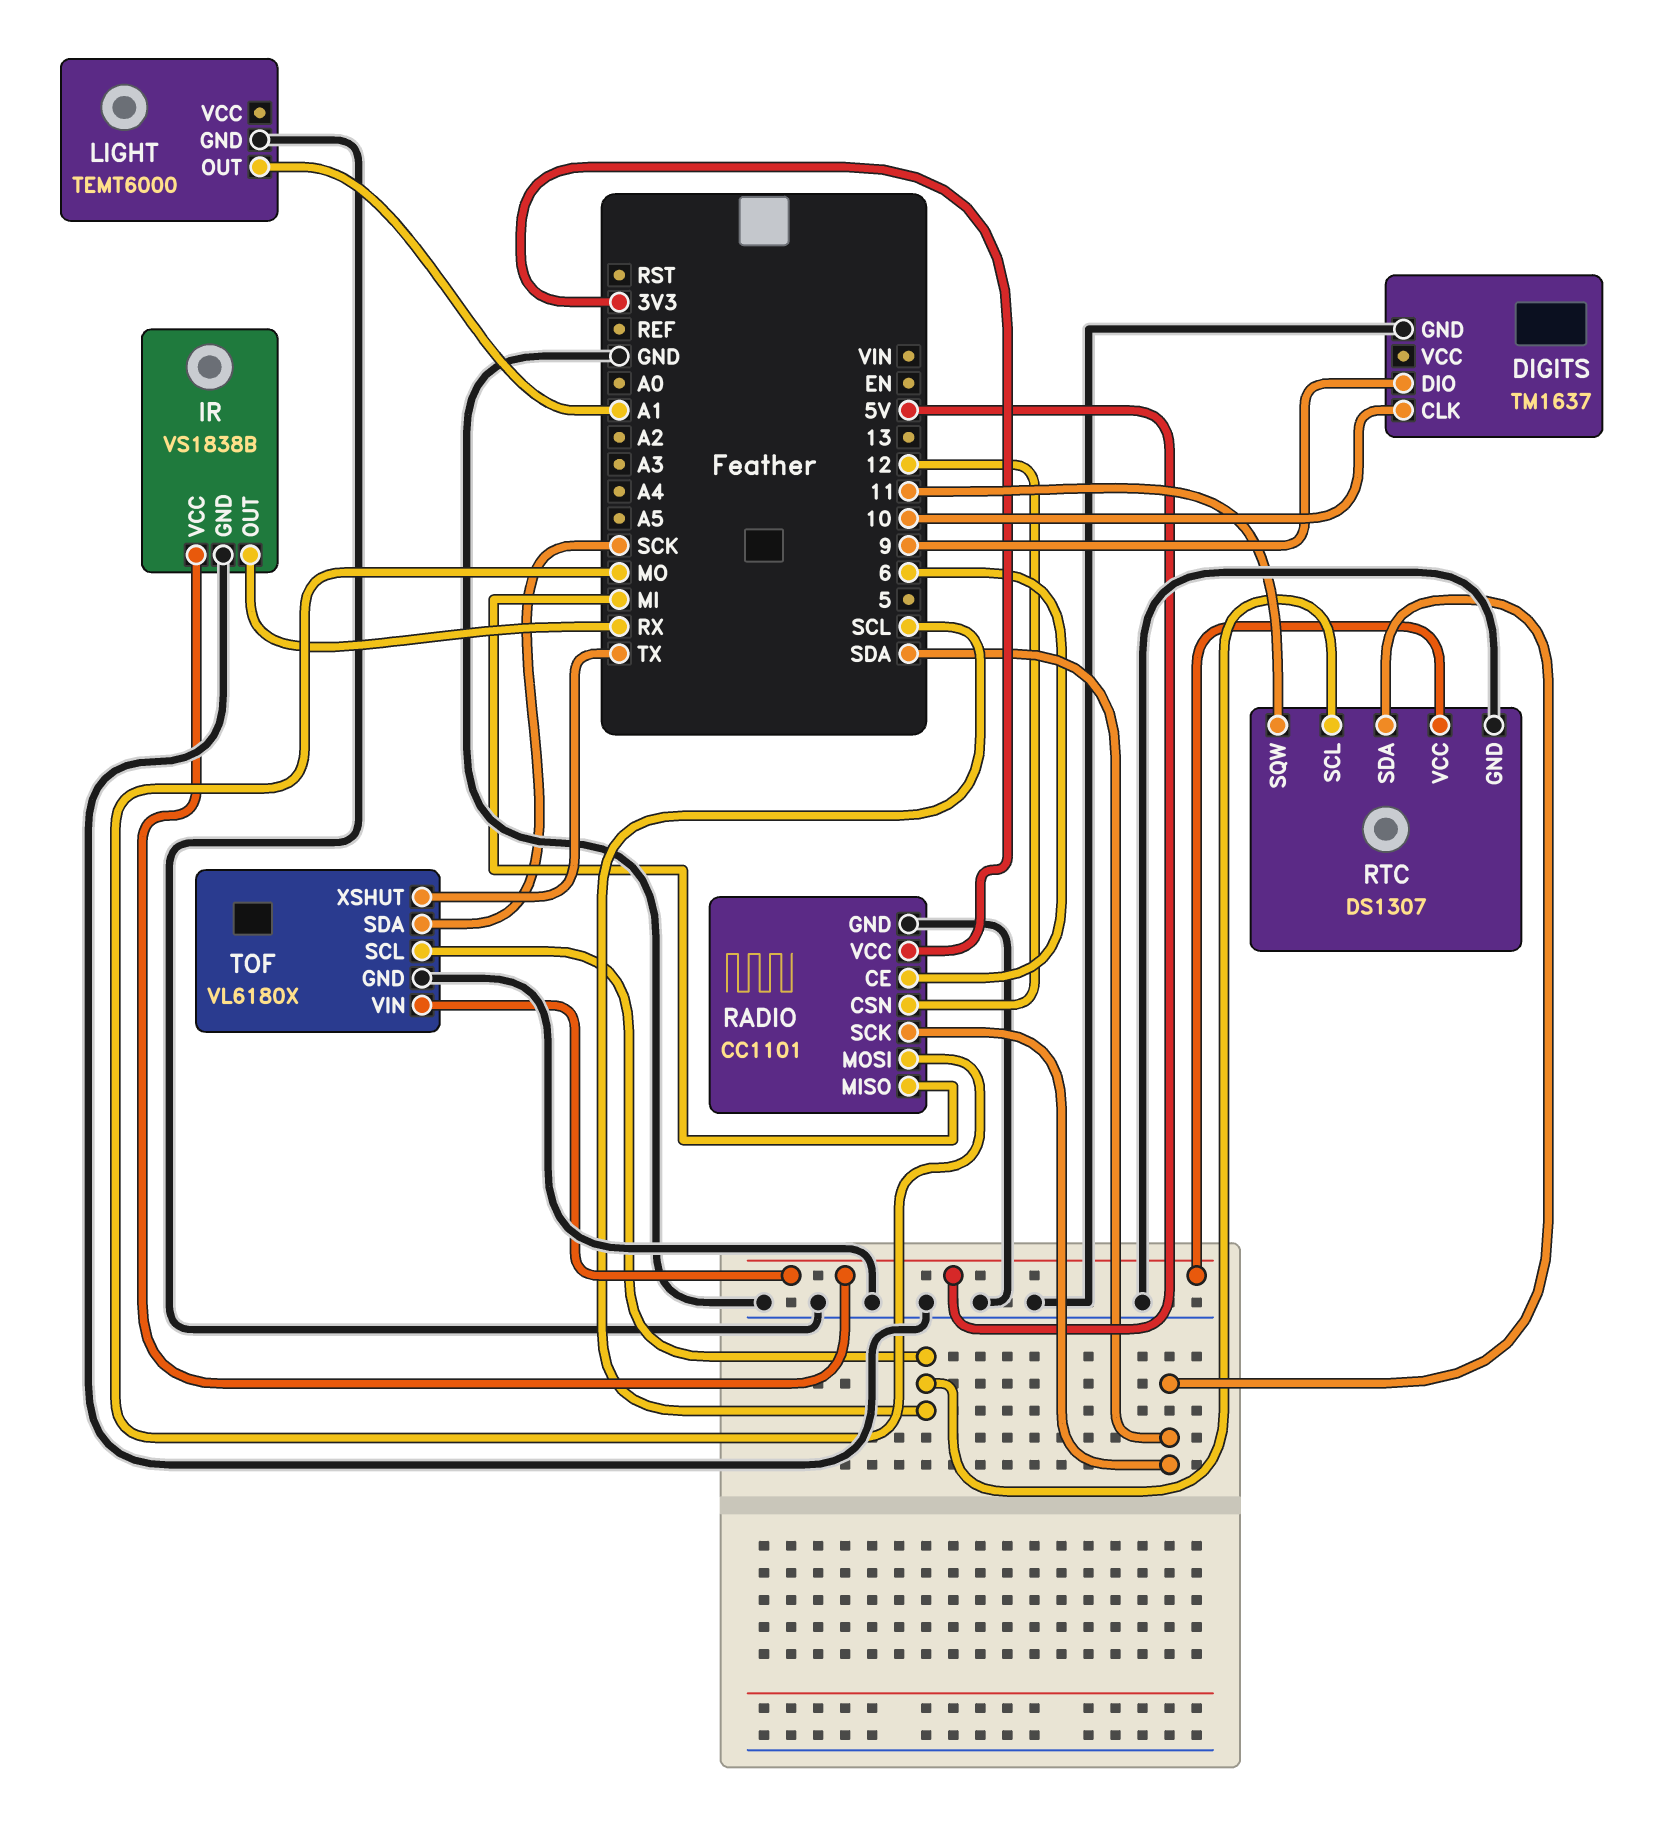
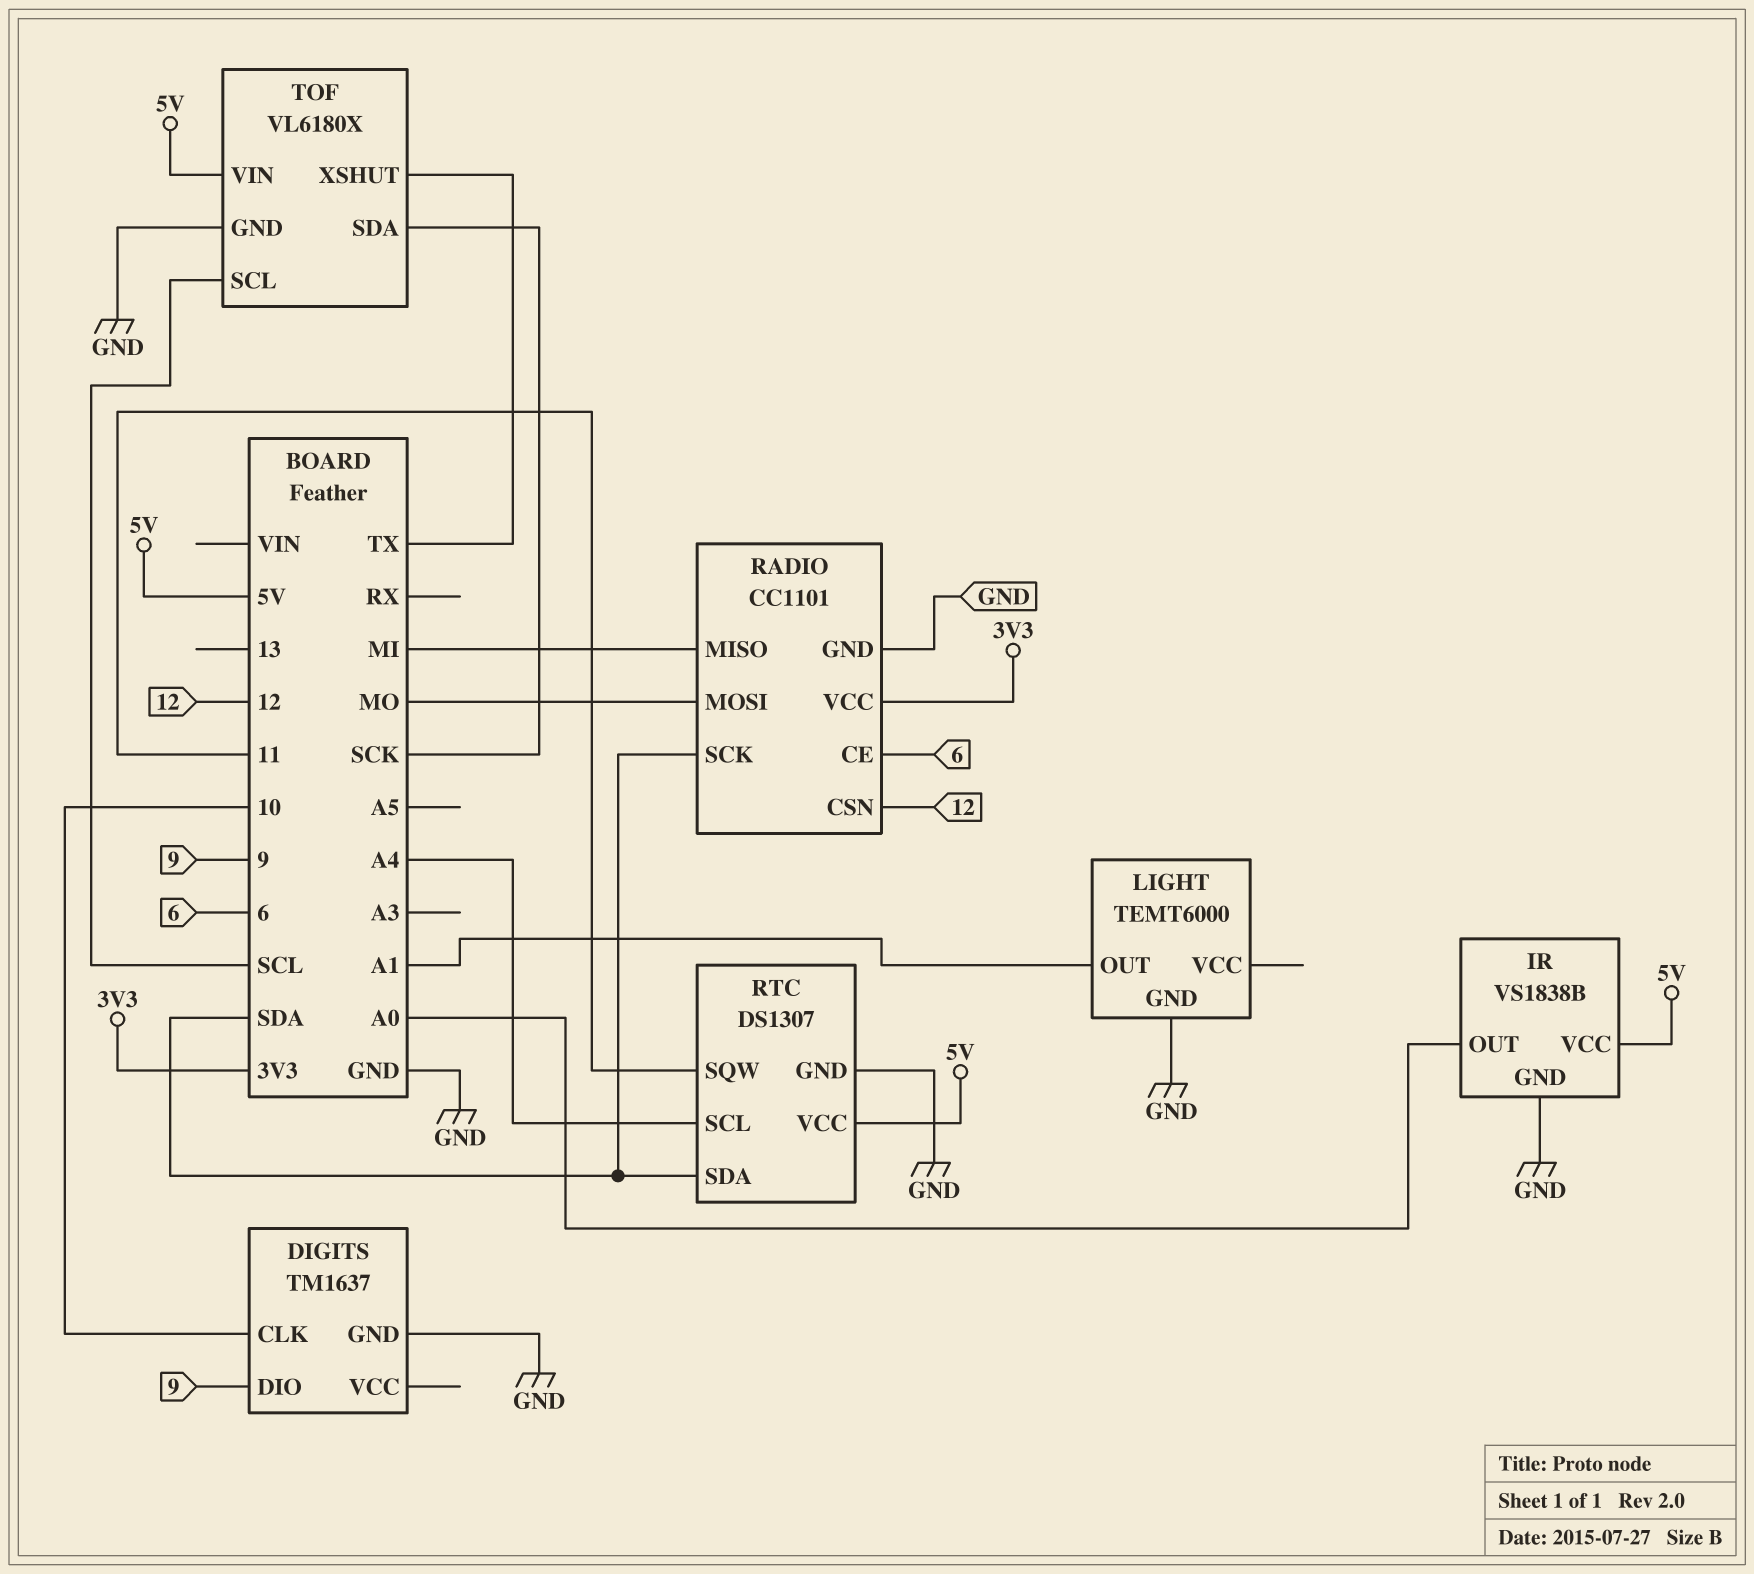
IR pin OUT: RX -> A0
RTC pin SCL: SCL -> A4

